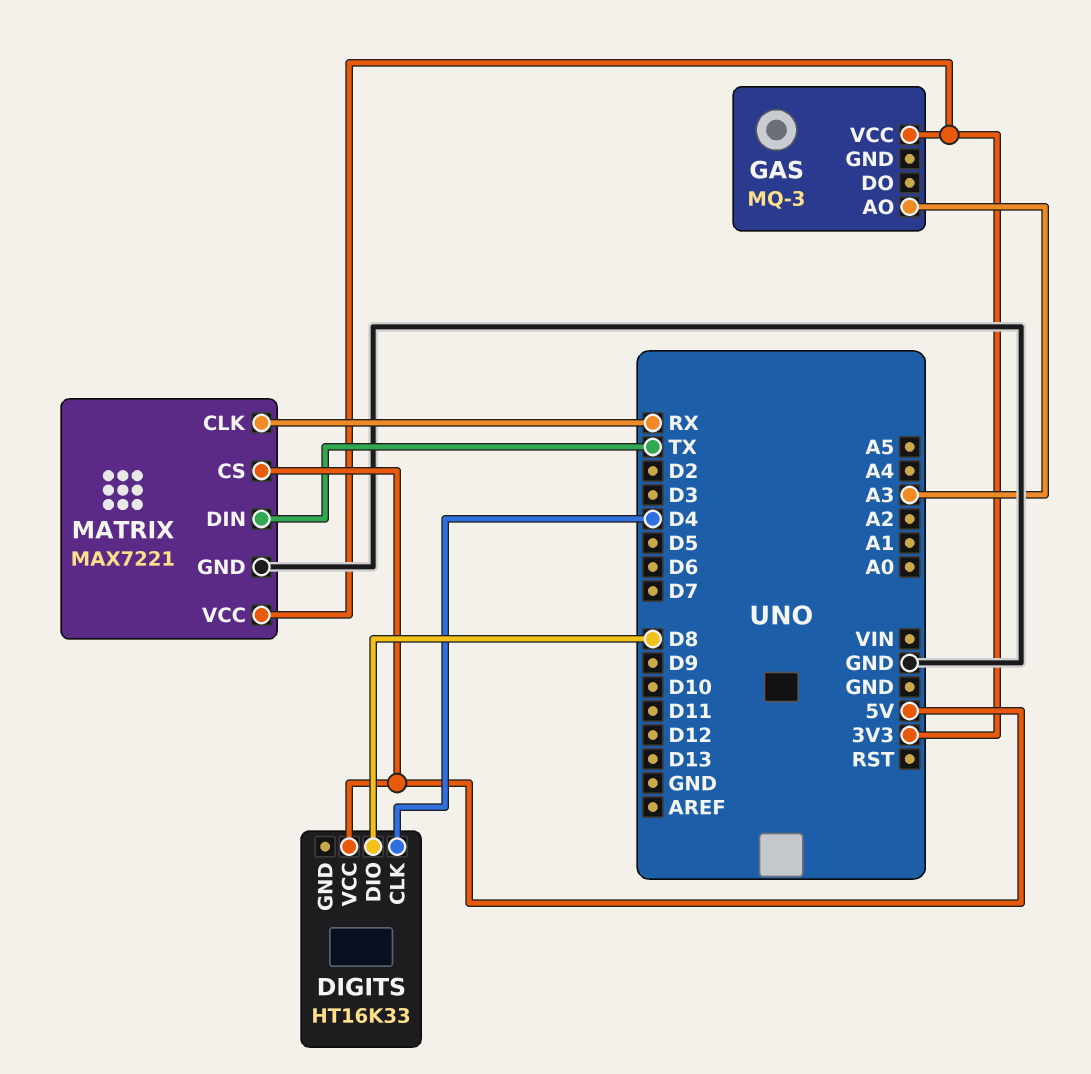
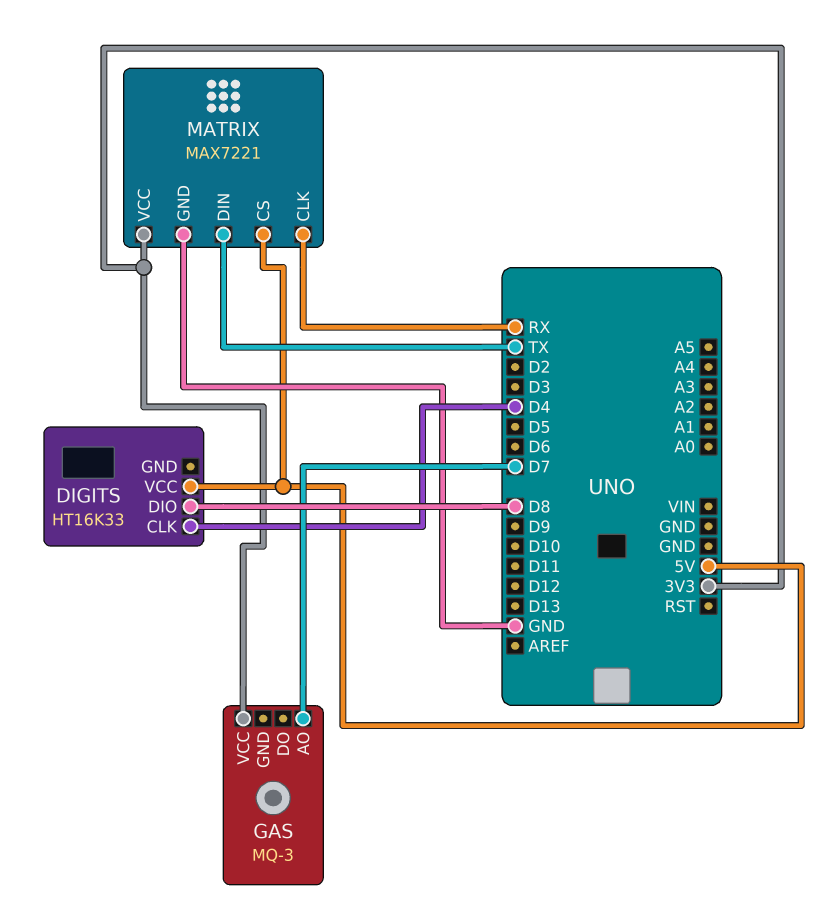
GAS pin AO: A3 -> D7

